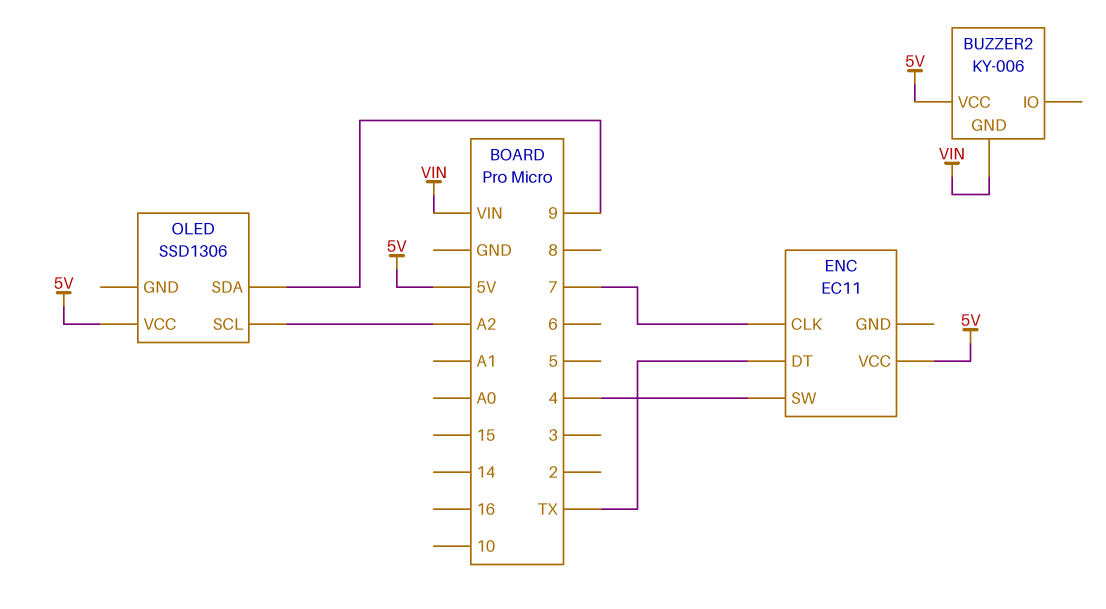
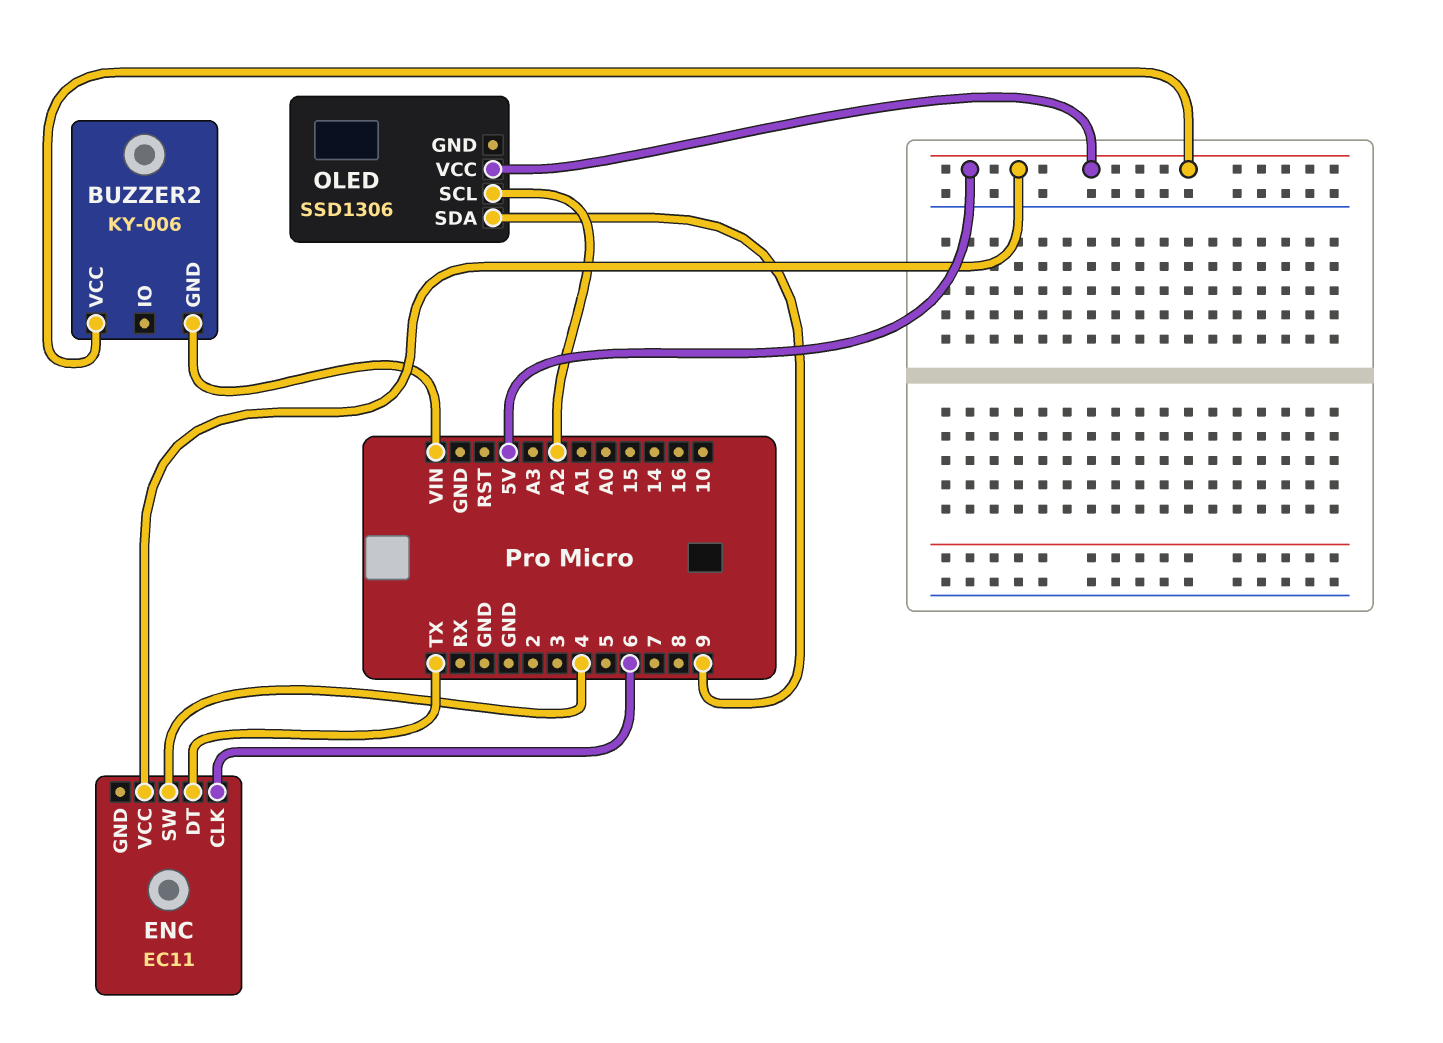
ENC pin CLK: 7 -> 6

